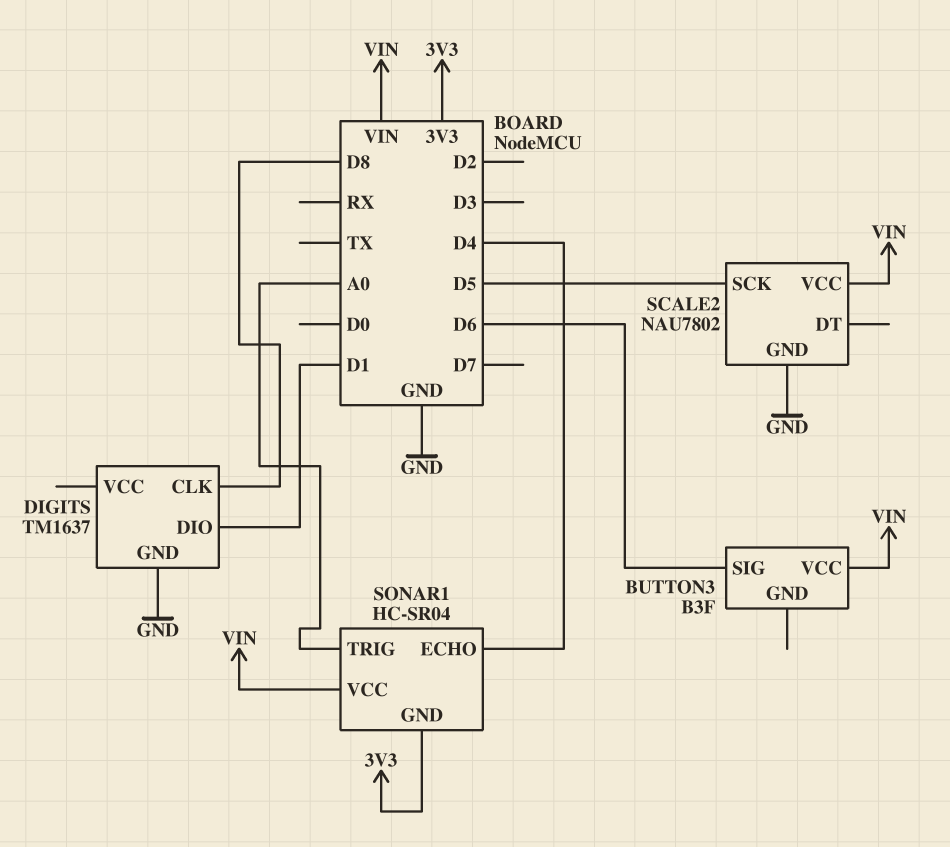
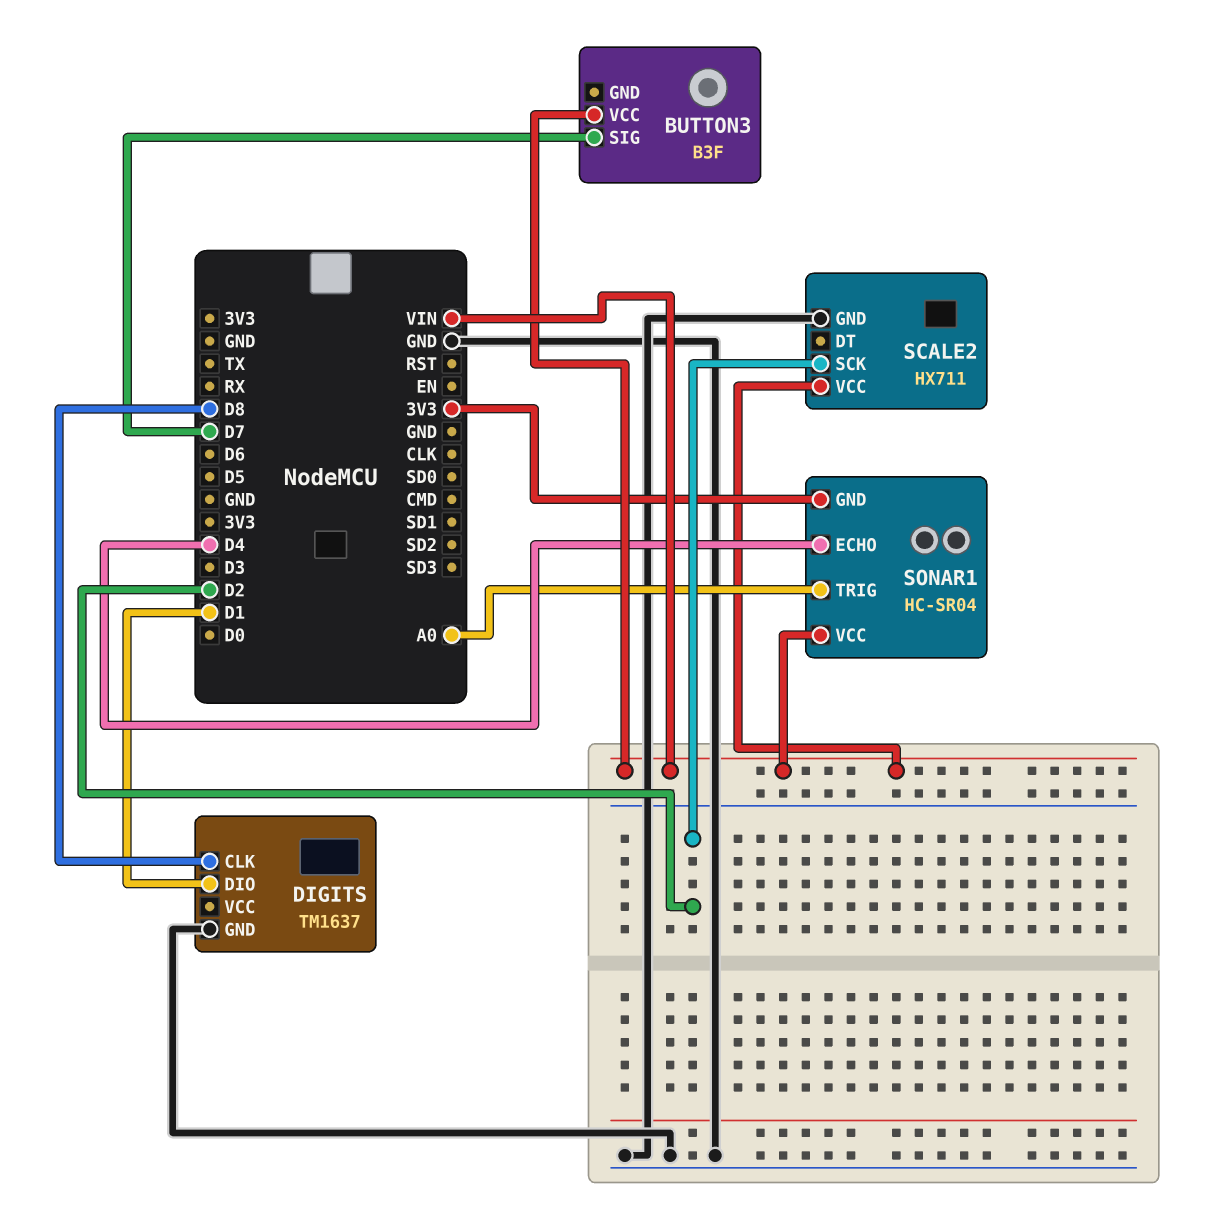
BUTTON3 pin SIG: D6 -> D7
SCALE2: NAU7802 -> HX711
SCALE2 pin SCK: D5 -> D2

